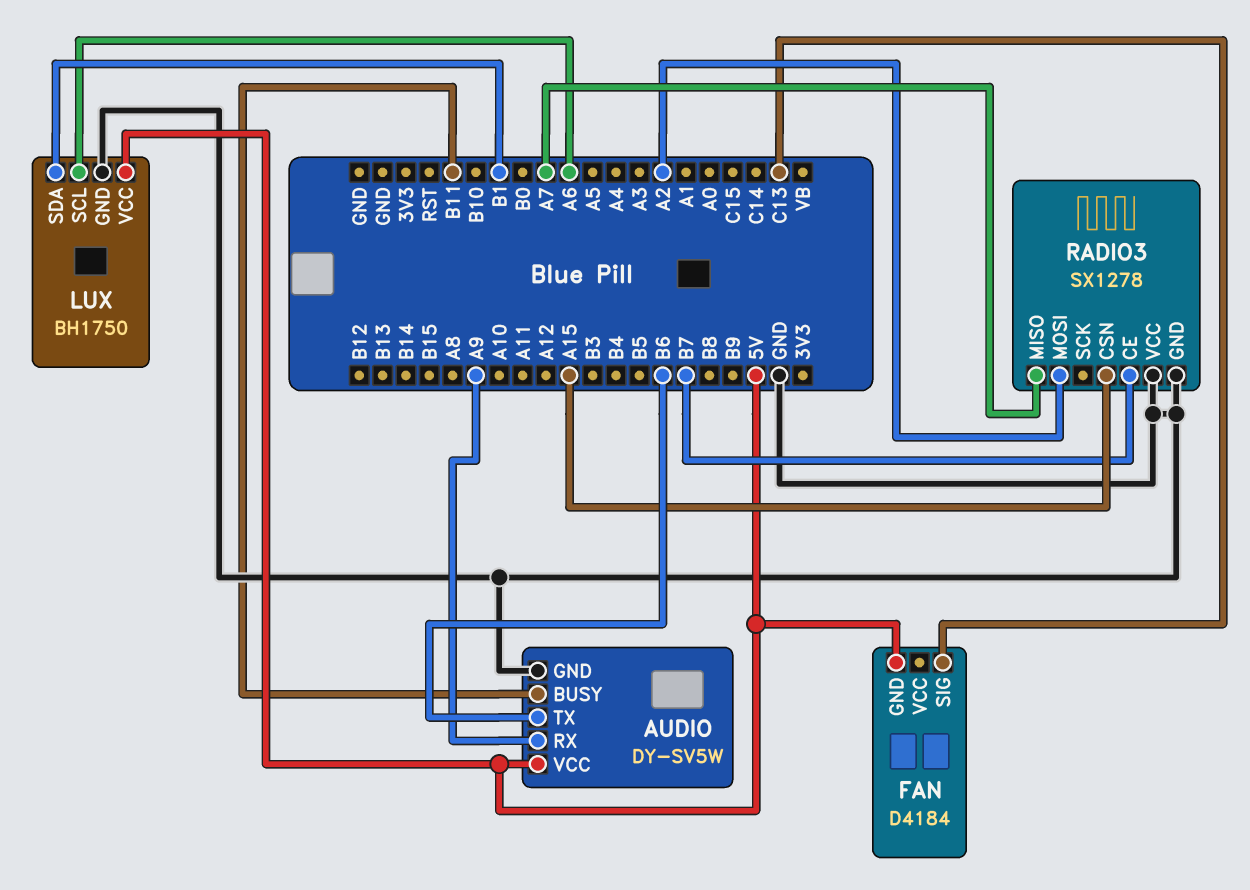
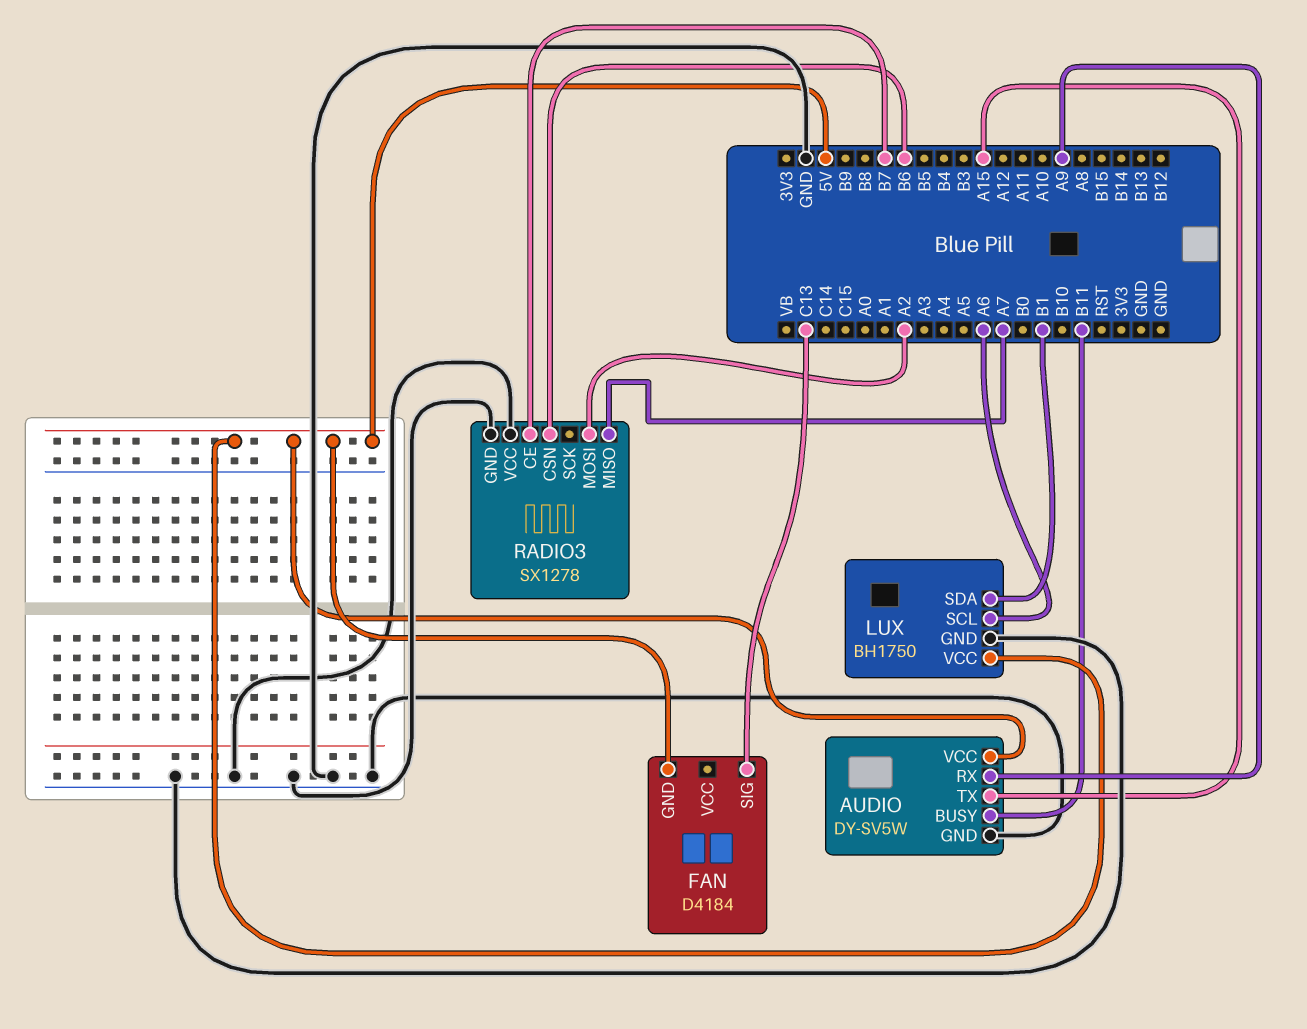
AUDIO pin TX: B6 -> A15
RADIO3 pin CSN: A15 -> B6

